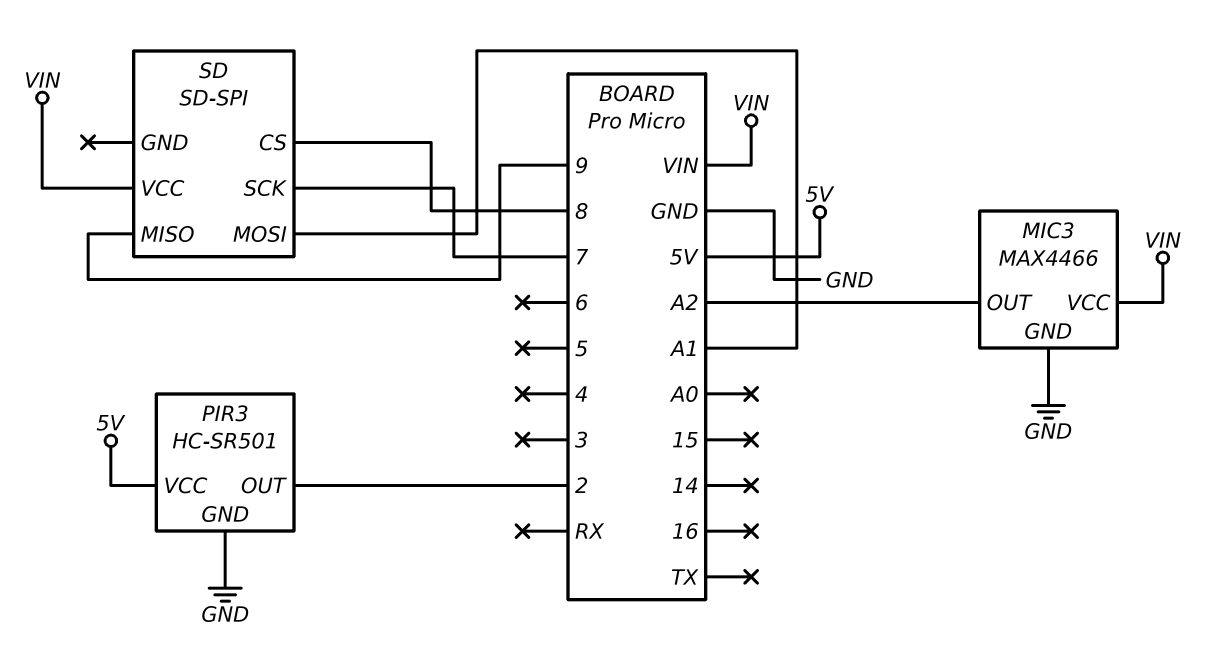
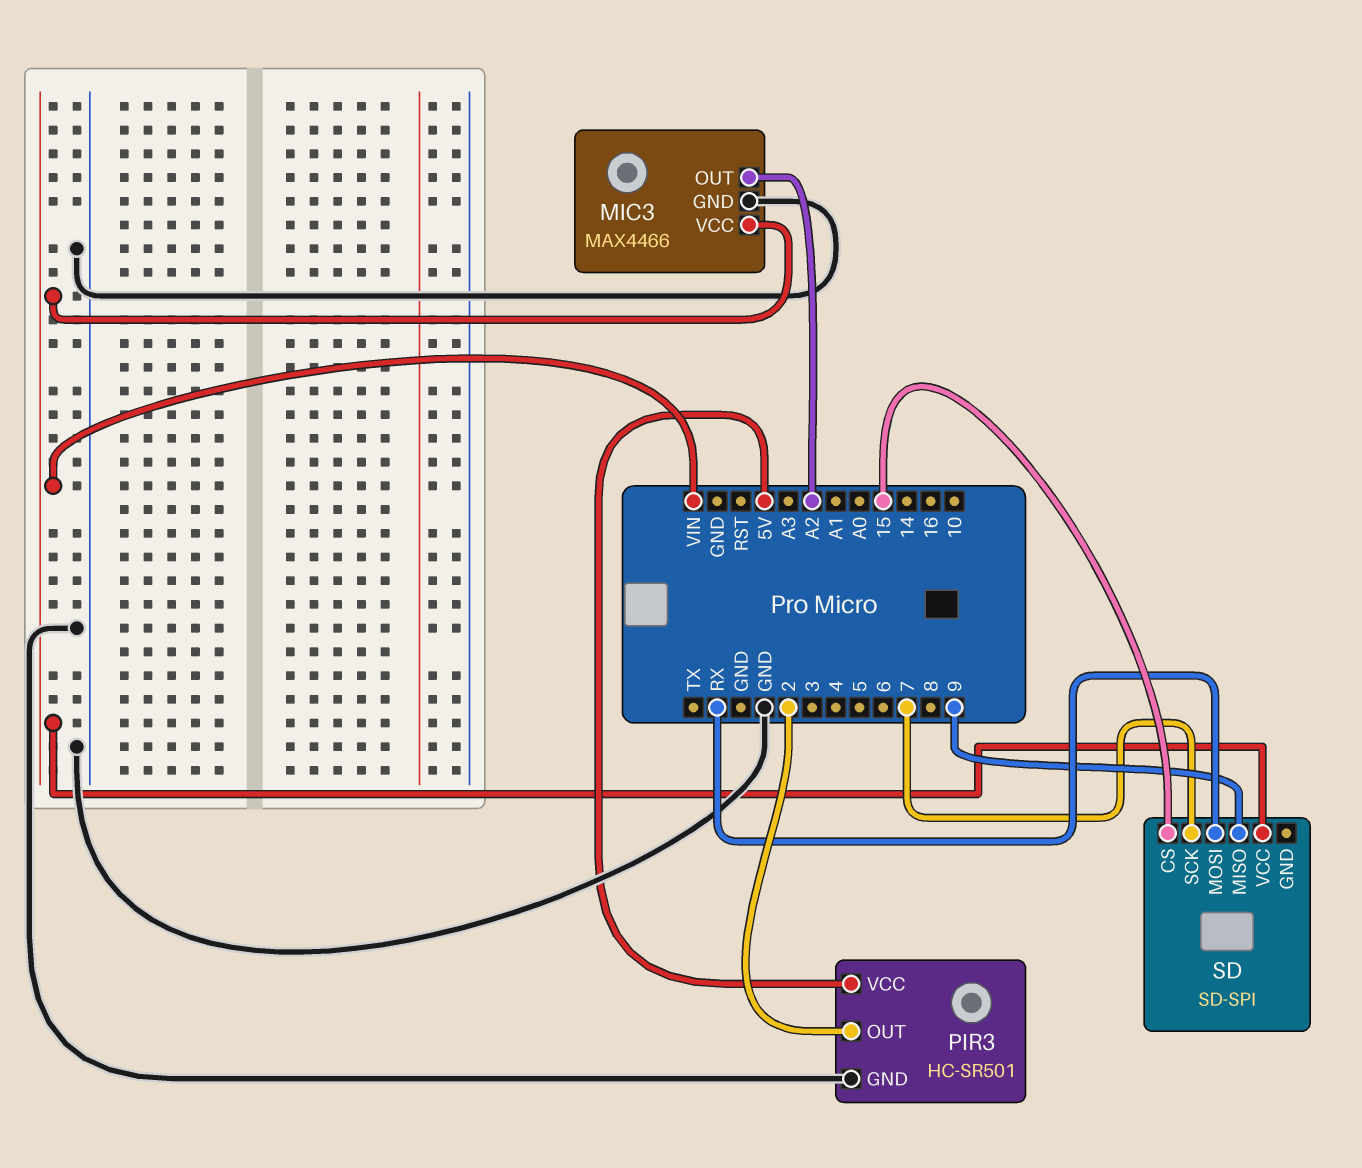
SD pin CS: 8 -> 15
SD pin MOSI: A1 -> RX

